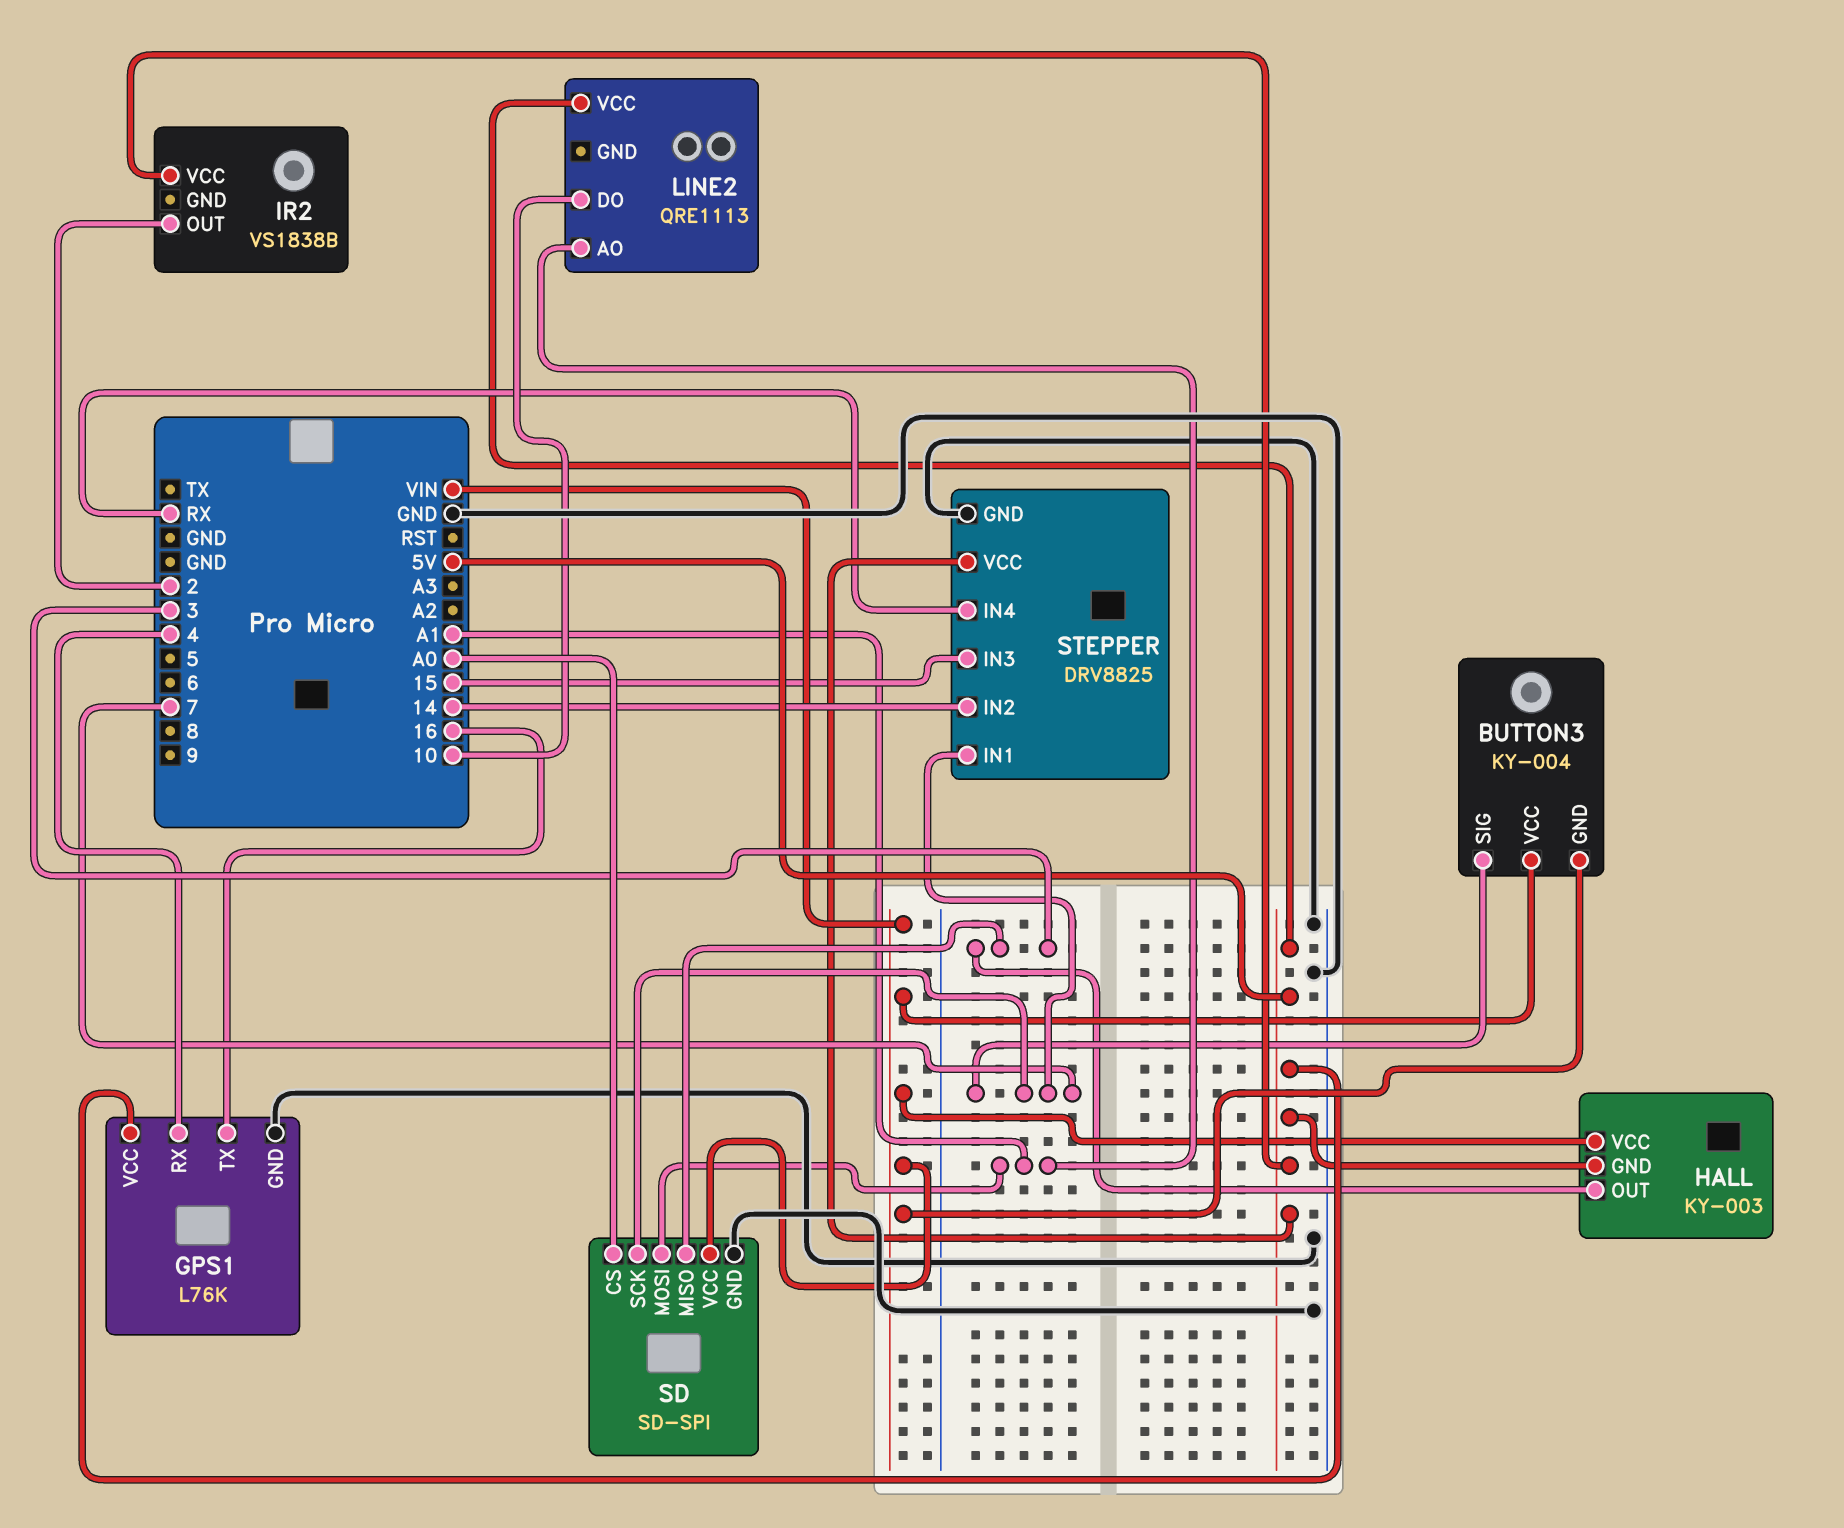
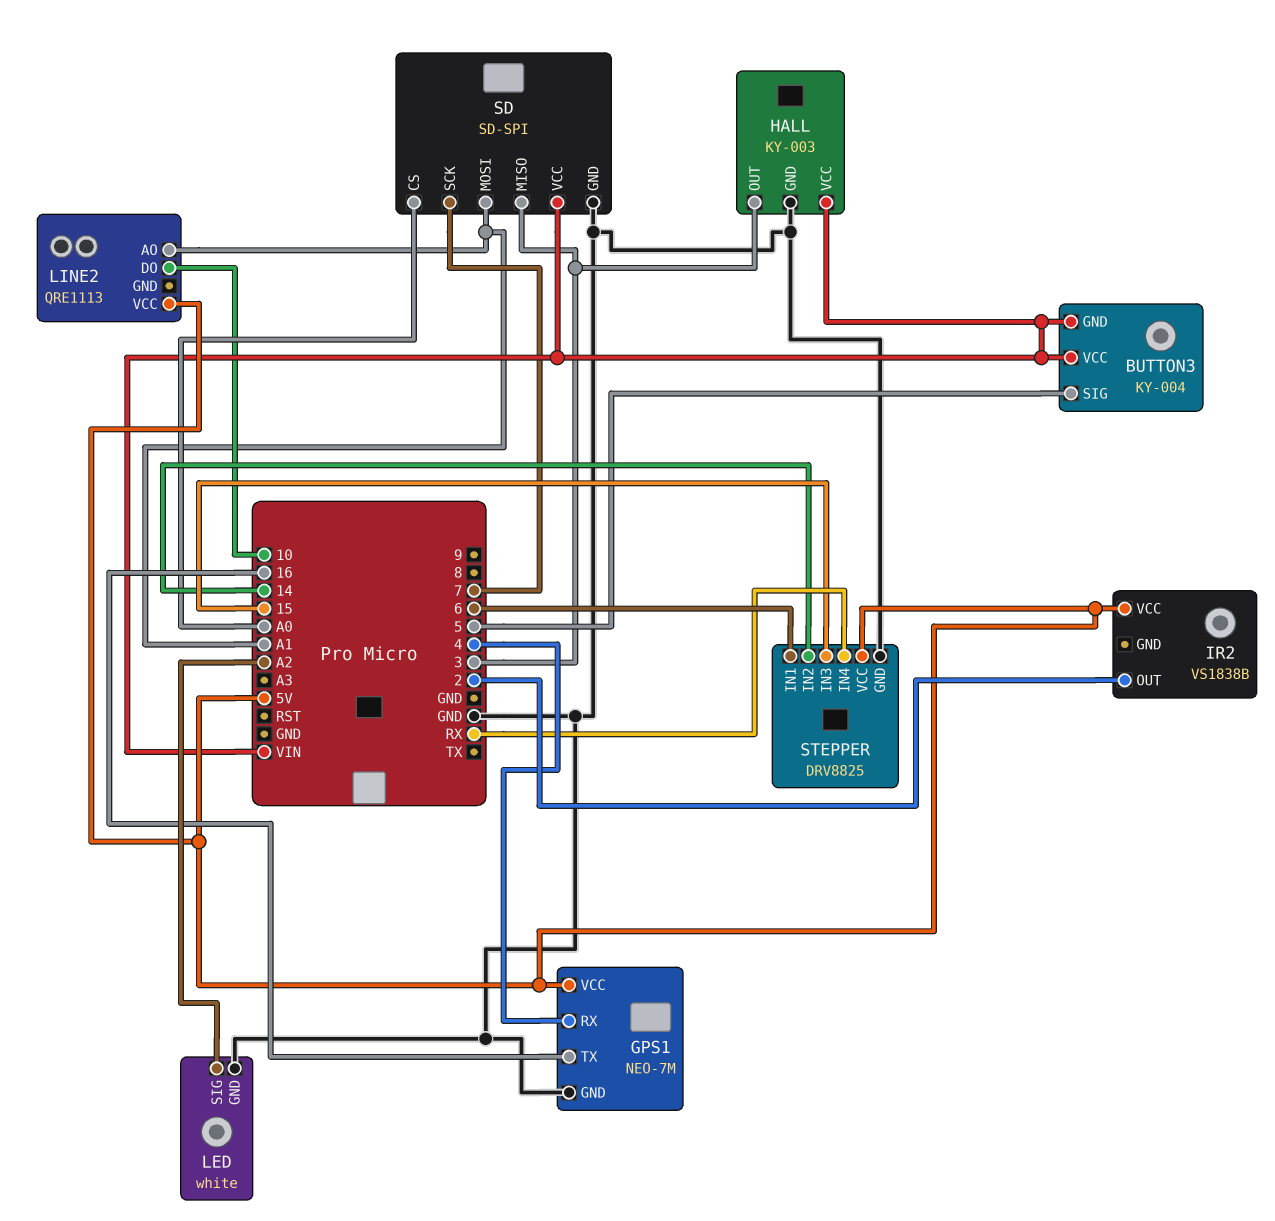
BUTTON3 pin SIG: 7 -> 5
GPS1: L76K -> NEO-7M
HALL pin GND: 5V -> GND
LED: none -> white
LED pin GND: none -> GND
LED pin SIG: none -> A2
STEPPER pin IN1: 7 -> 6

